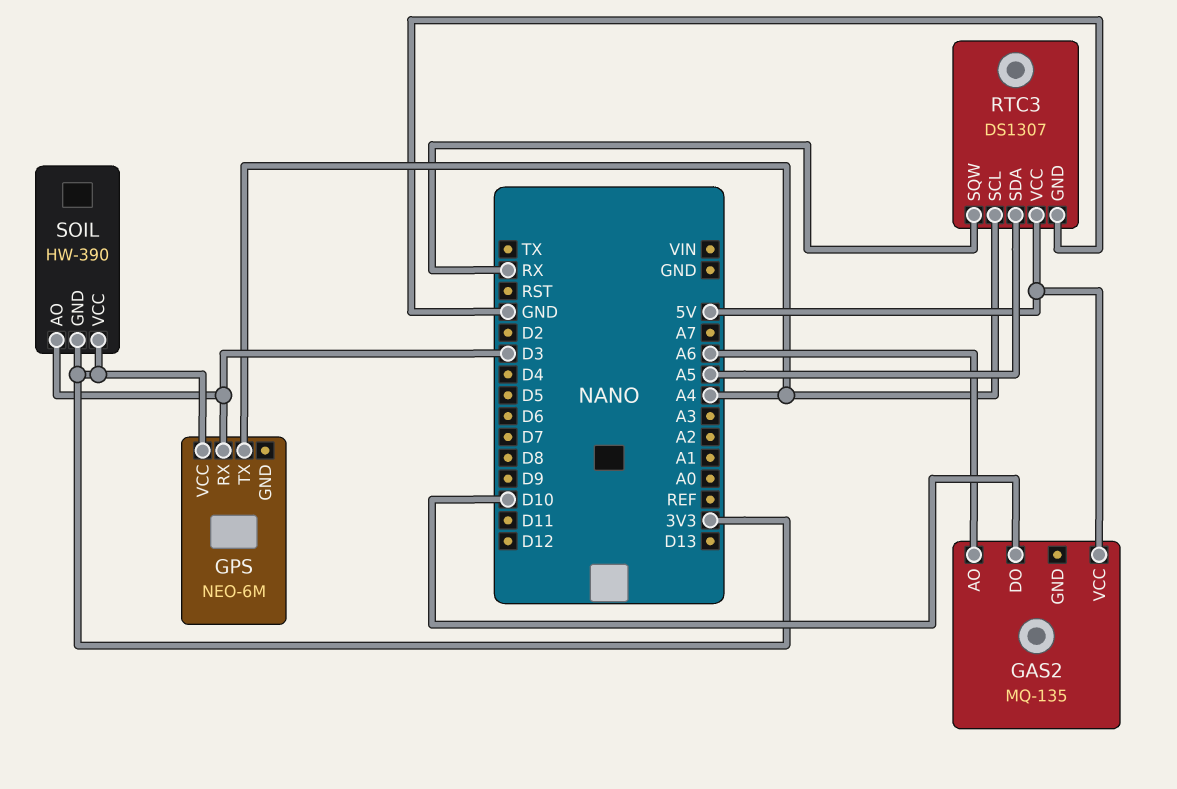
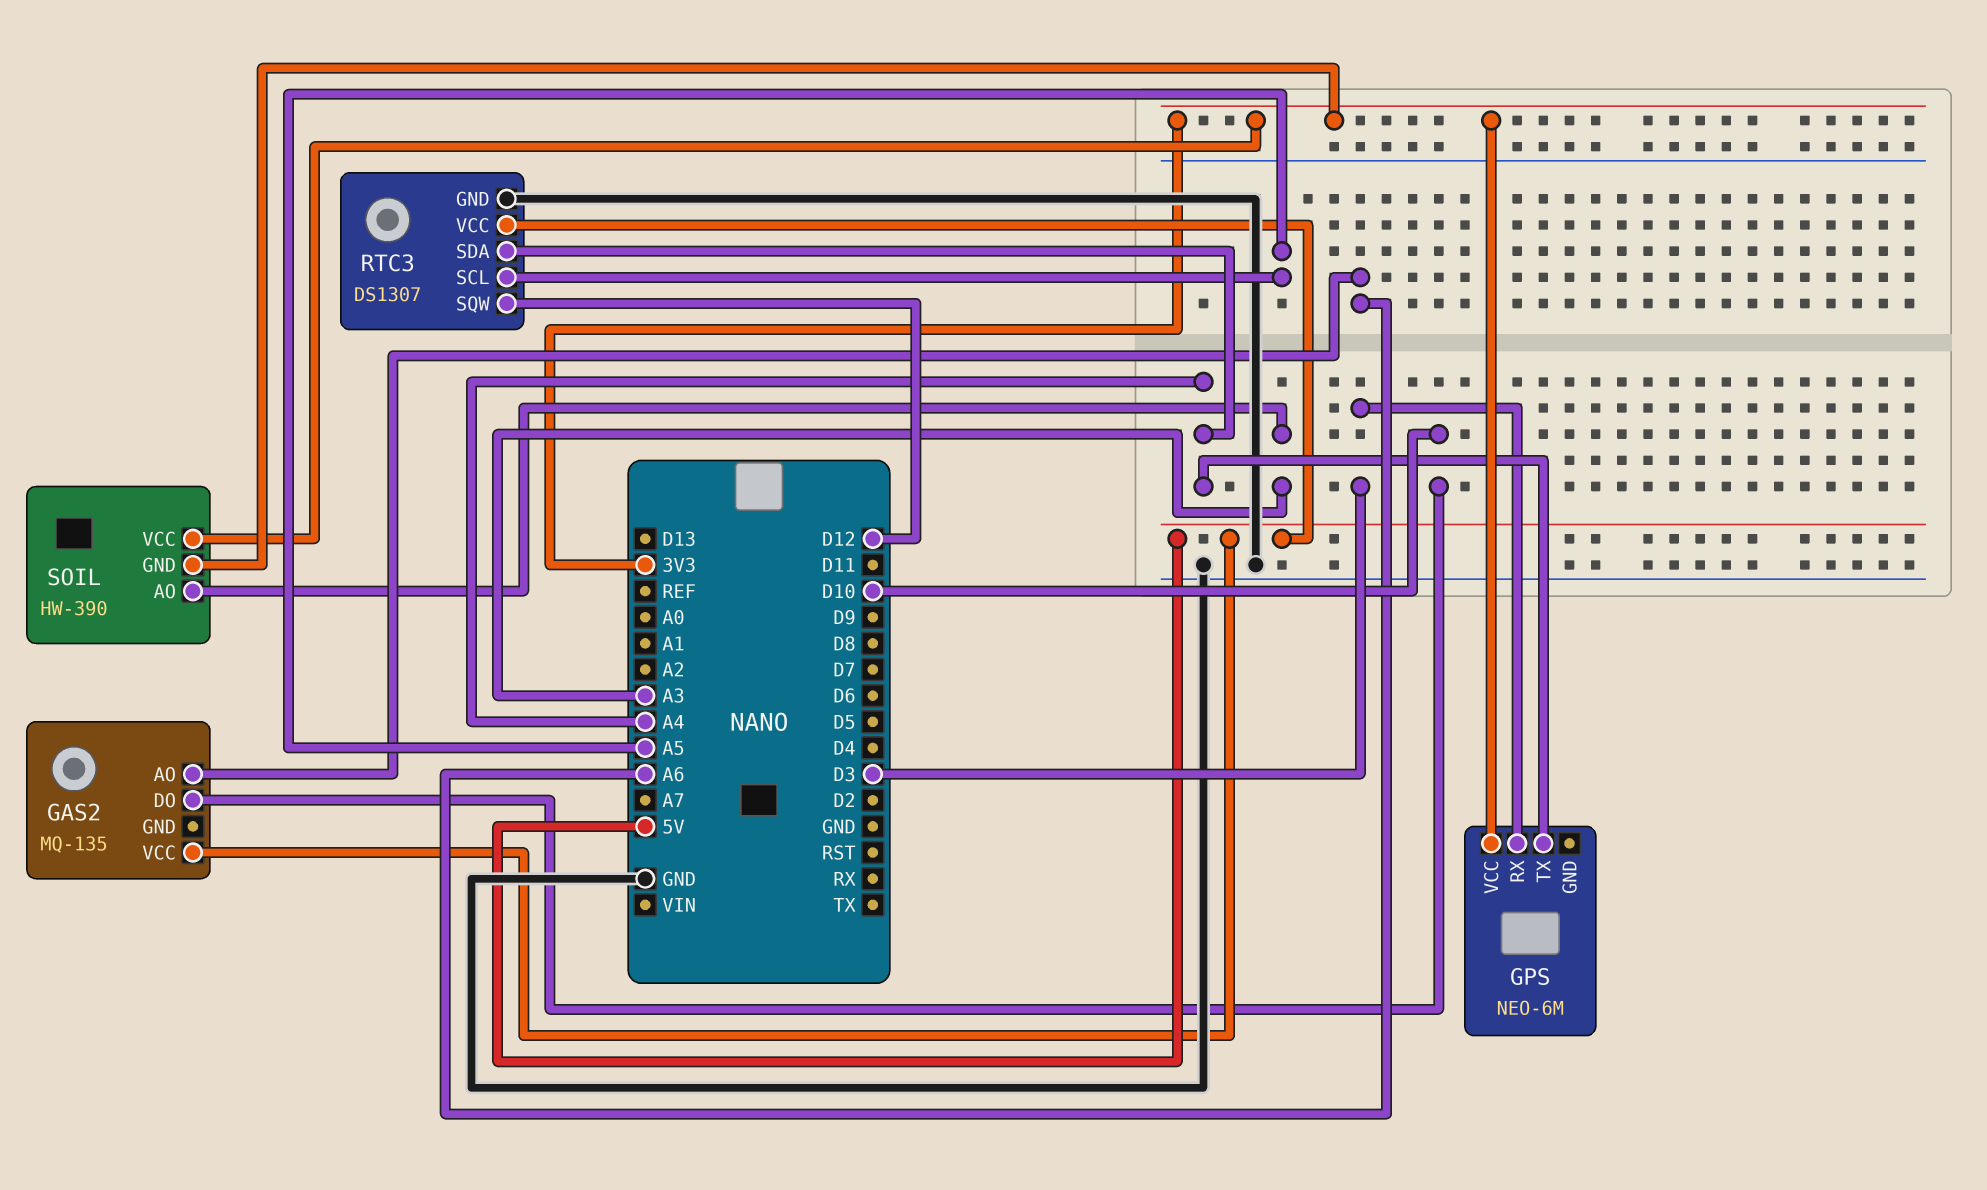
RTC3 pin SCL: A4 -> A5
RTC3 pin SDA: A5 -> A4
RTC3 pin SQW: RX -> D12
SOIL pin AO: D3 -> A3

